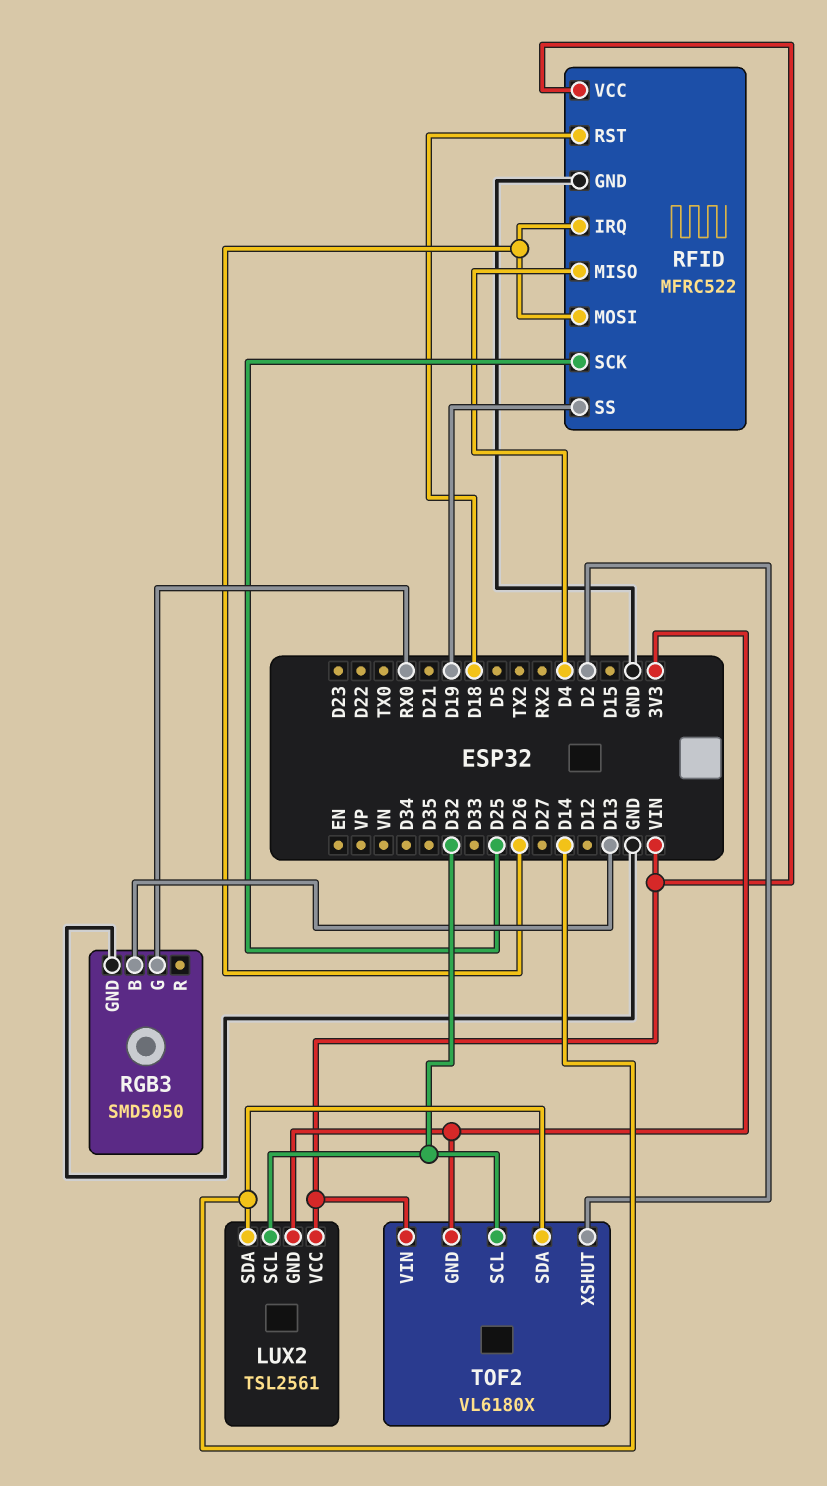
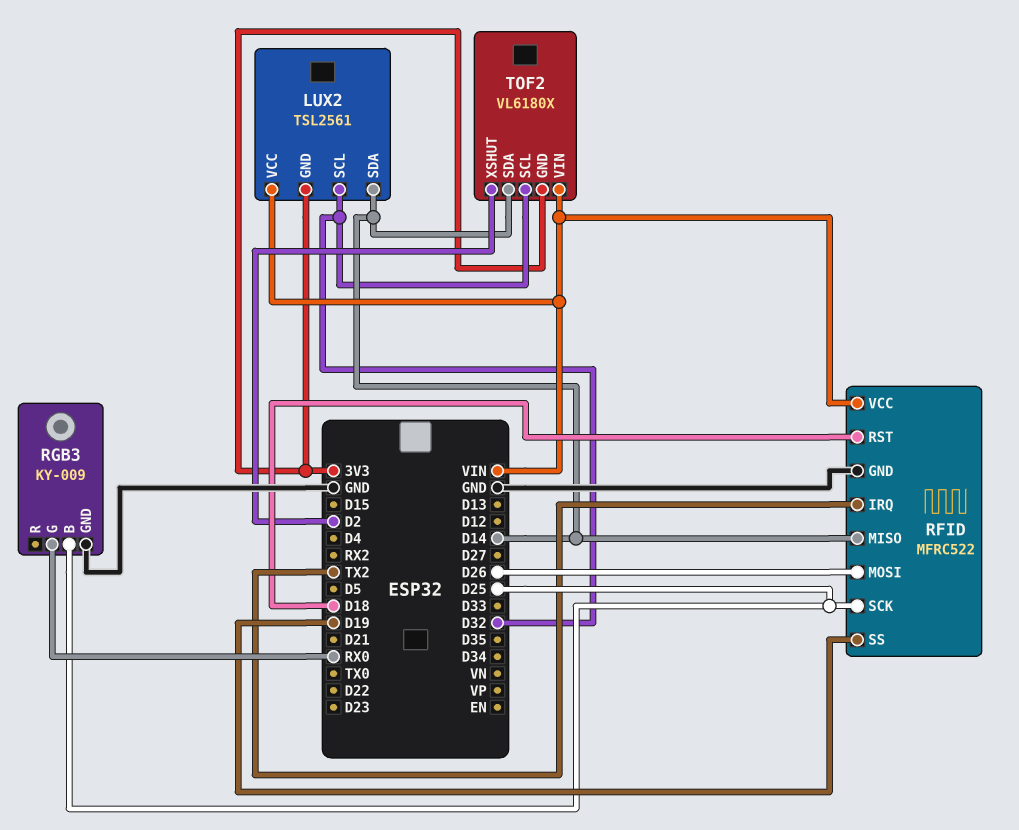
RFID pin IRQ: D26 -> TX2
RFID pin MISO: D4 -> D14
RGB3: SMD5050 -> KY-009
RGB3 pin B: D13 -> D25

